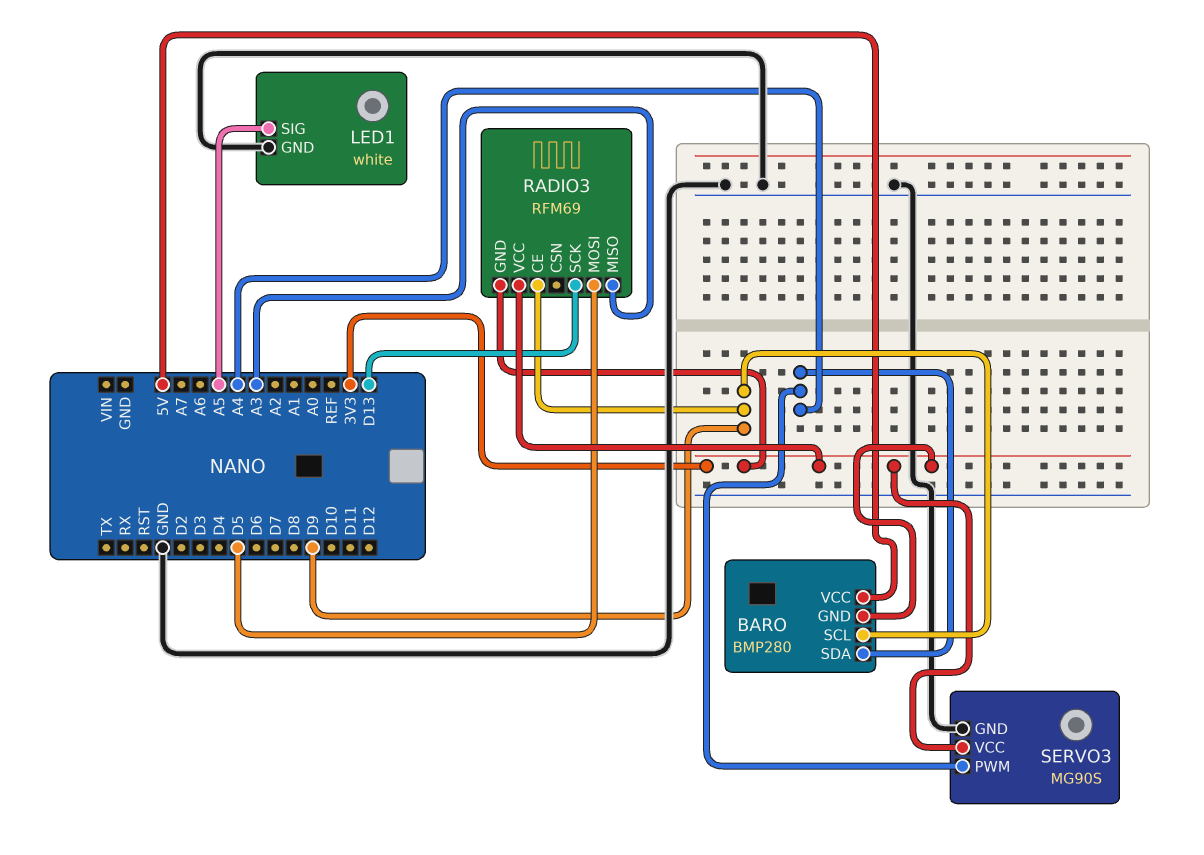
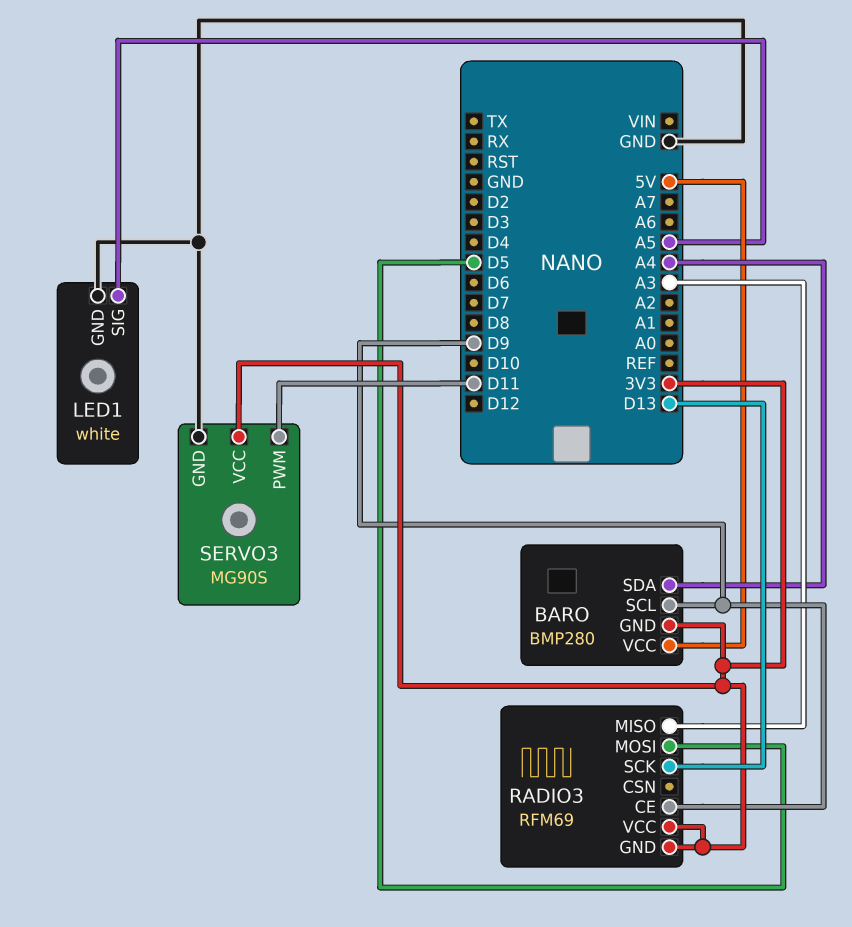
SERVO3 pin PWM: A4 -> D11

